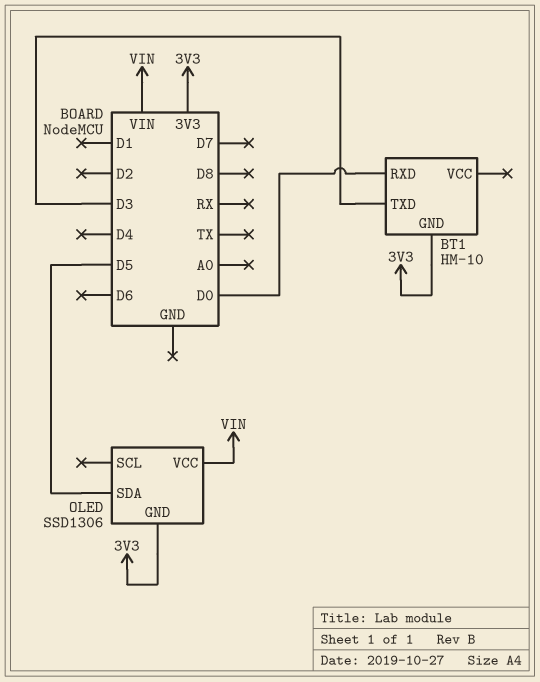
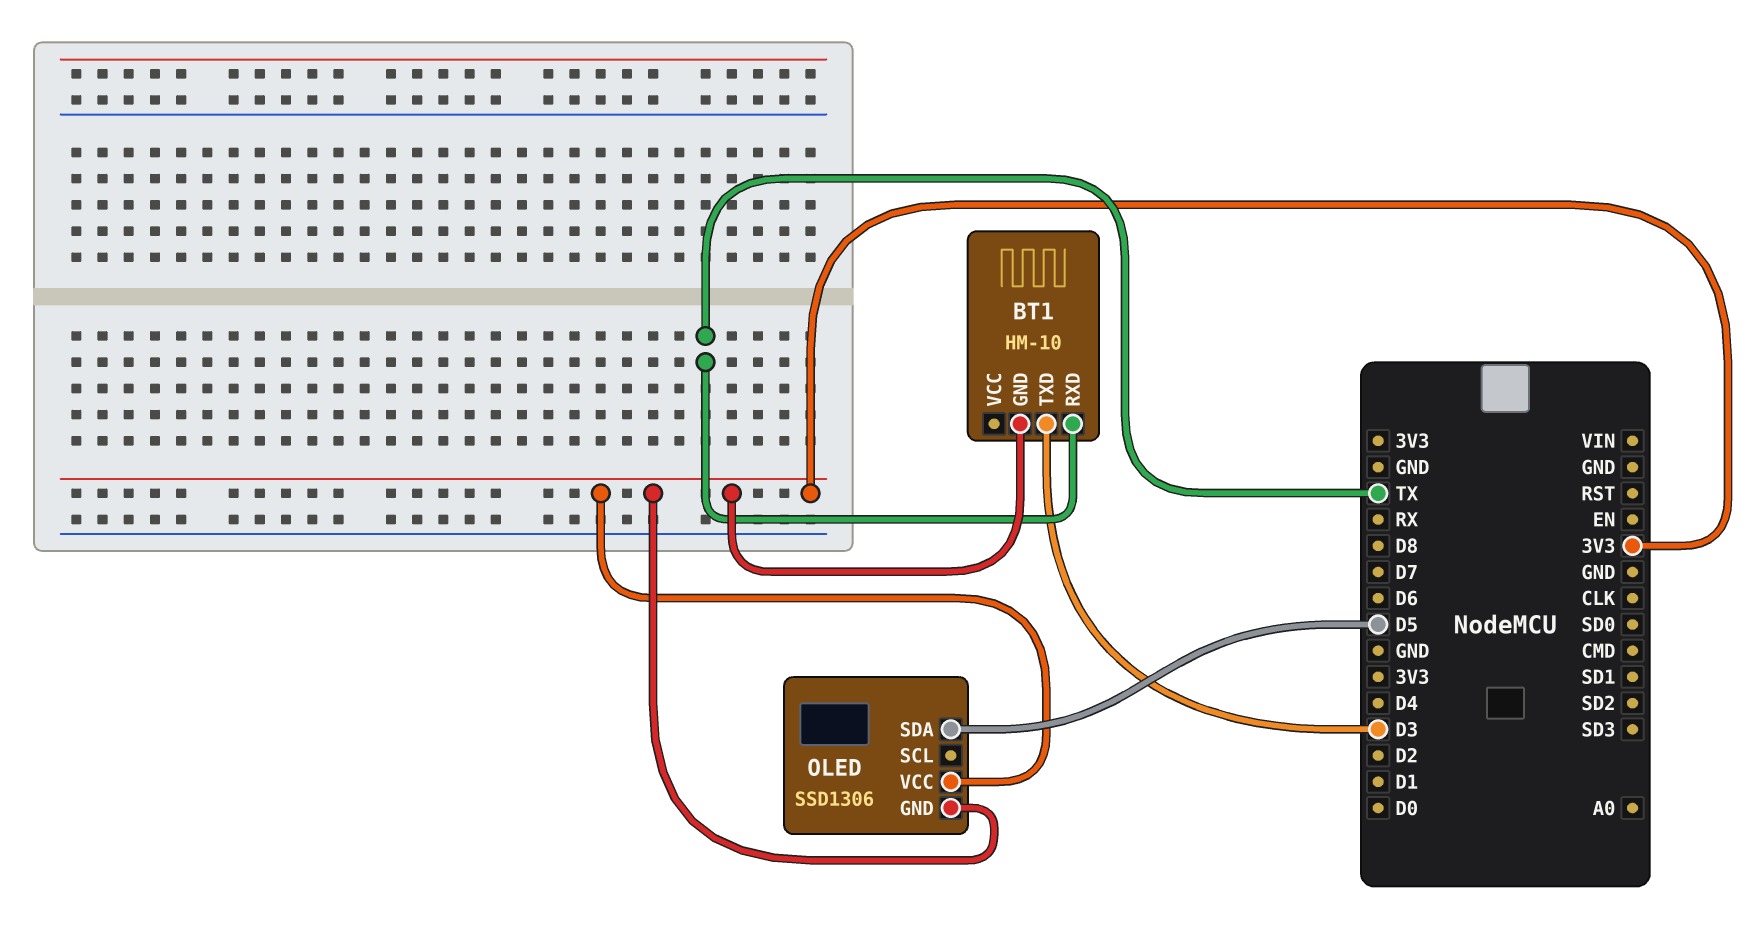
BT1 pin RXD: D0 -> TX
OLED pin VCC: VIN -> 3V3

